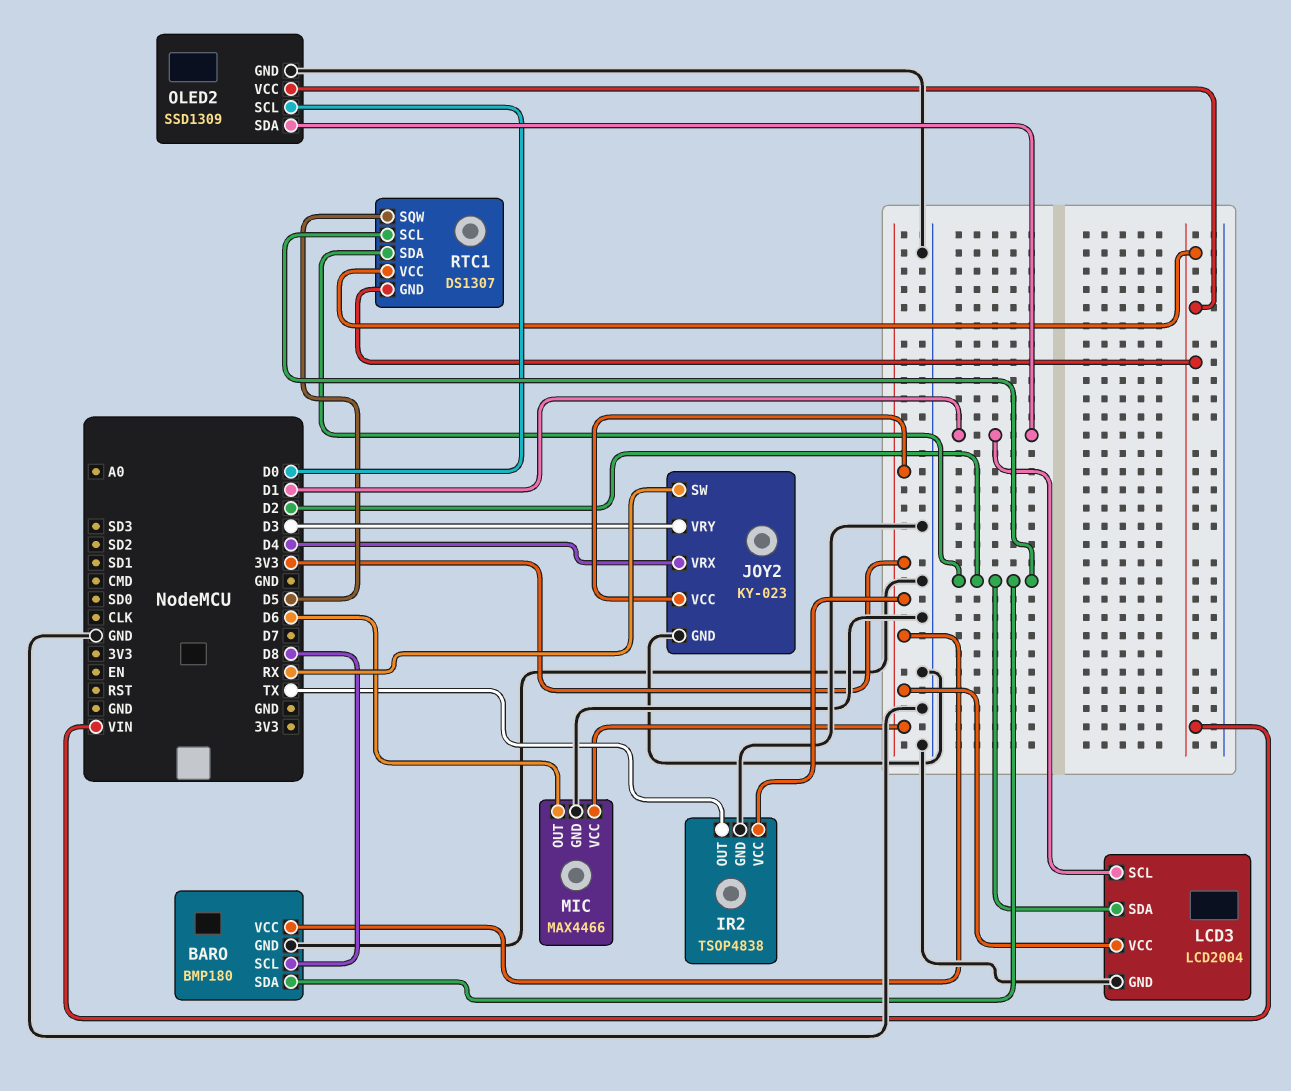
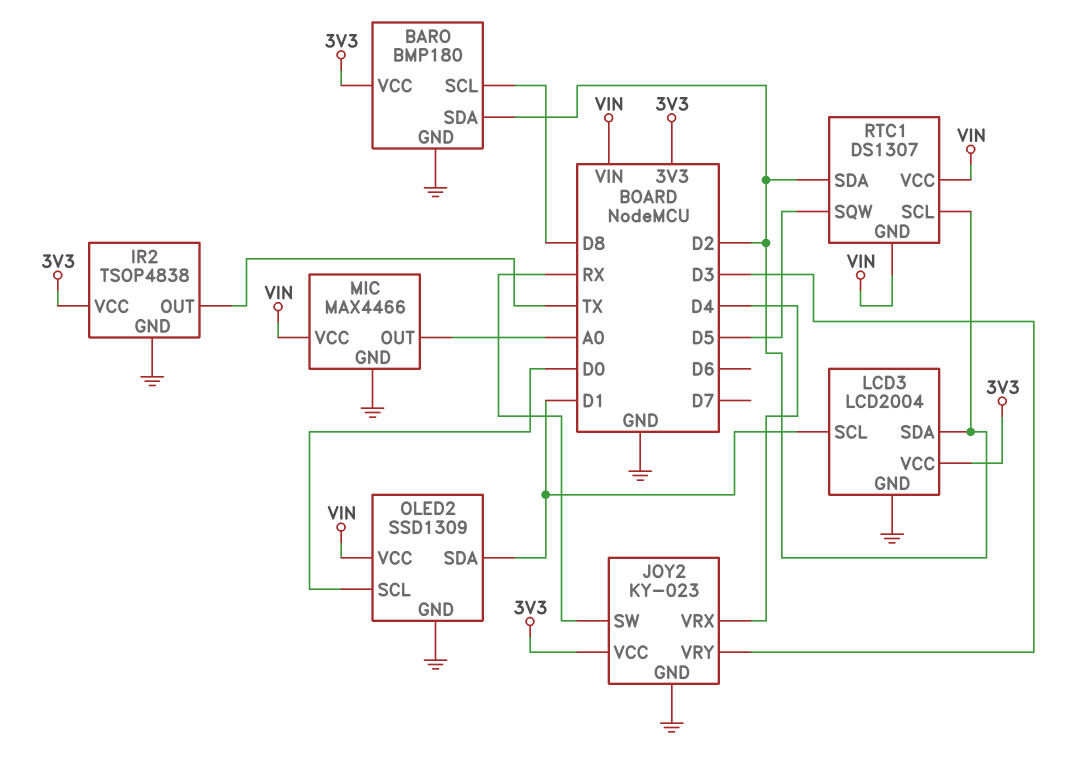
MIC pin OUT: D6 -> A0
MIC pin VCC: 3V3 -> VIN

